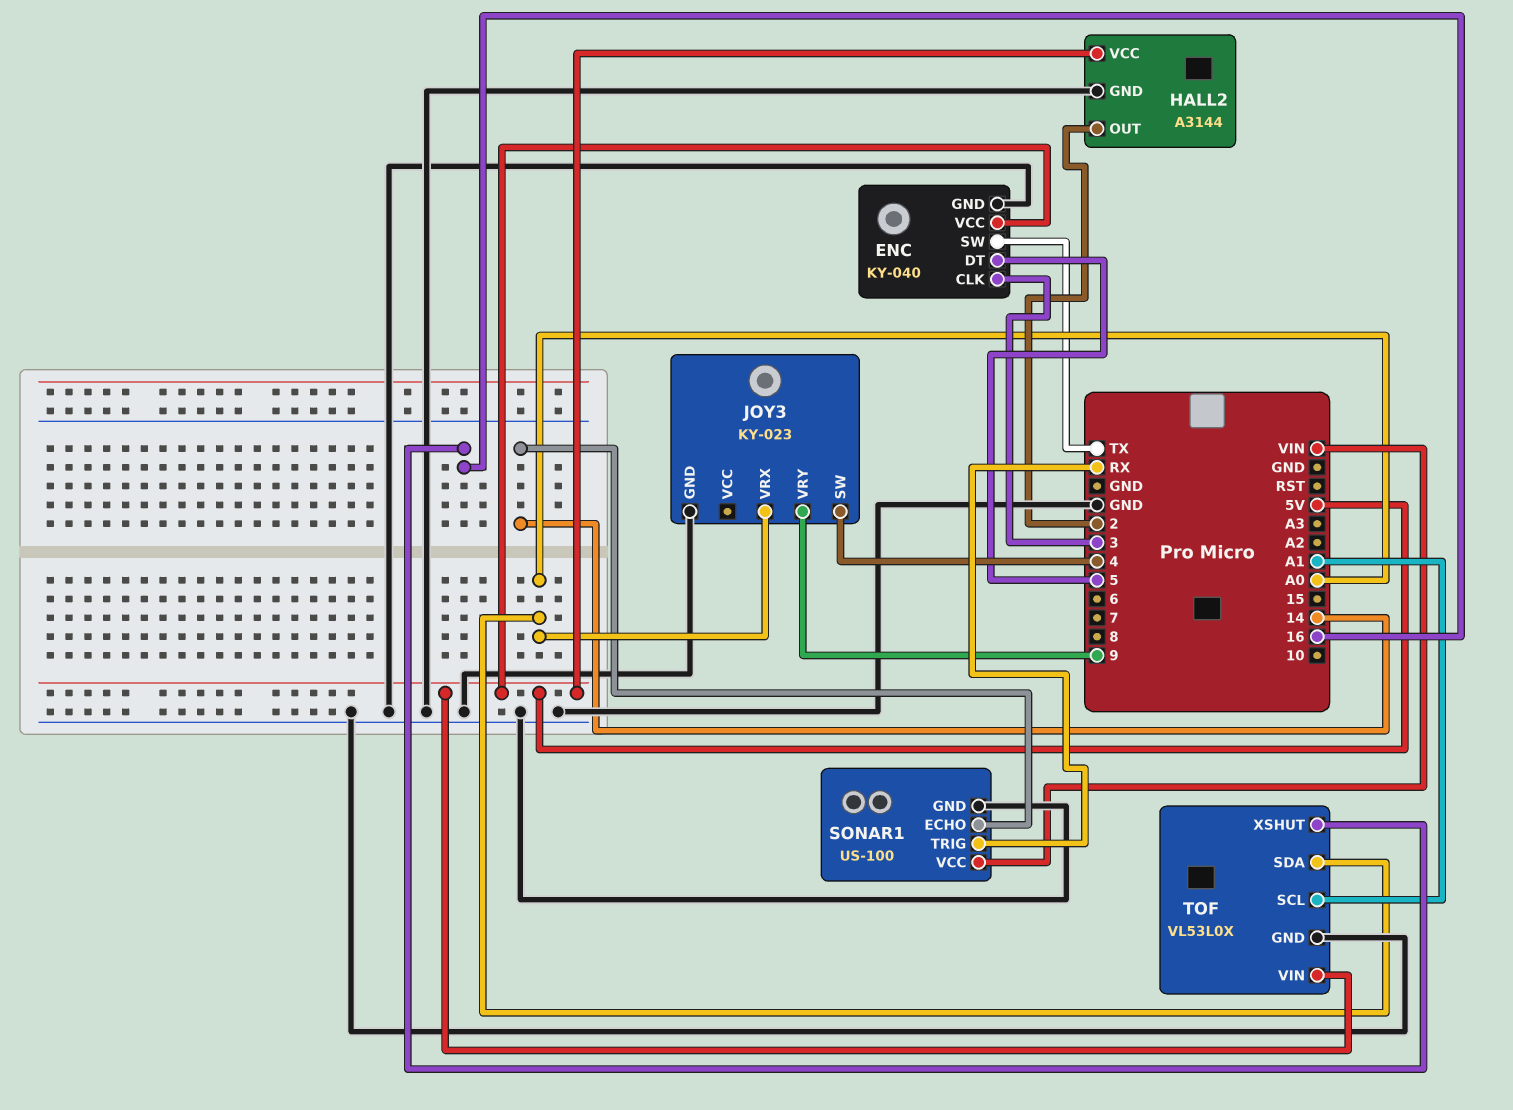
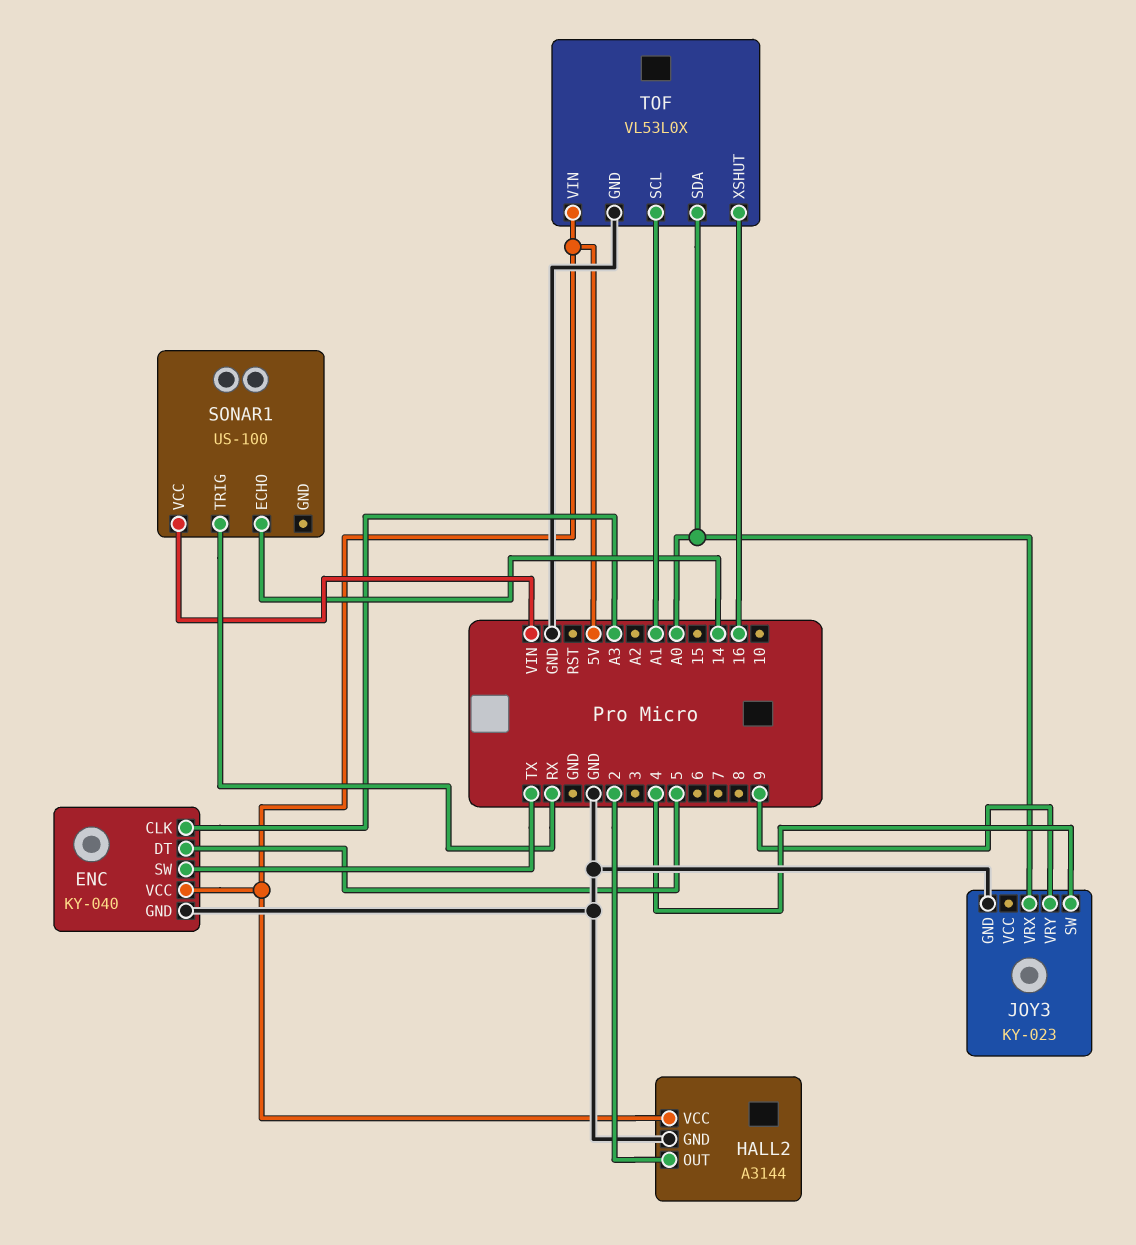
ENC pin CLK: 3 -> A3
SONAR1 pin GND: GND -> none

